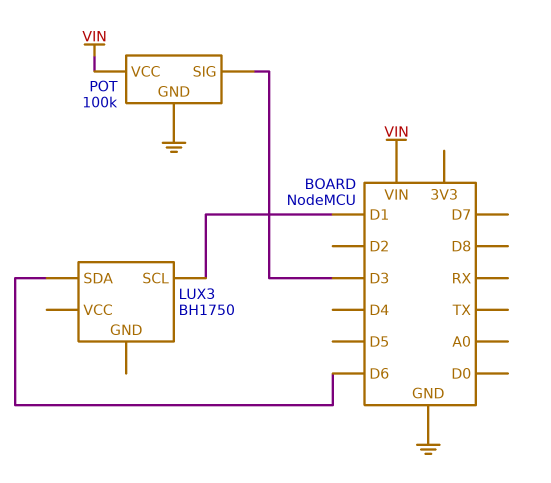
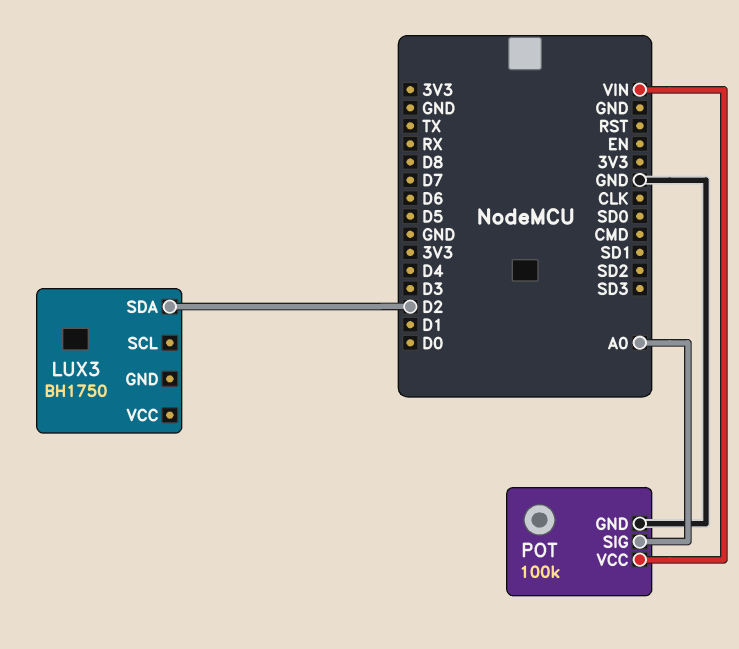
LUX3 pin SCL: D1 -> none
LUX3 pin SDA: D6 -> D2
POT pin SIG: D3 -> A0

